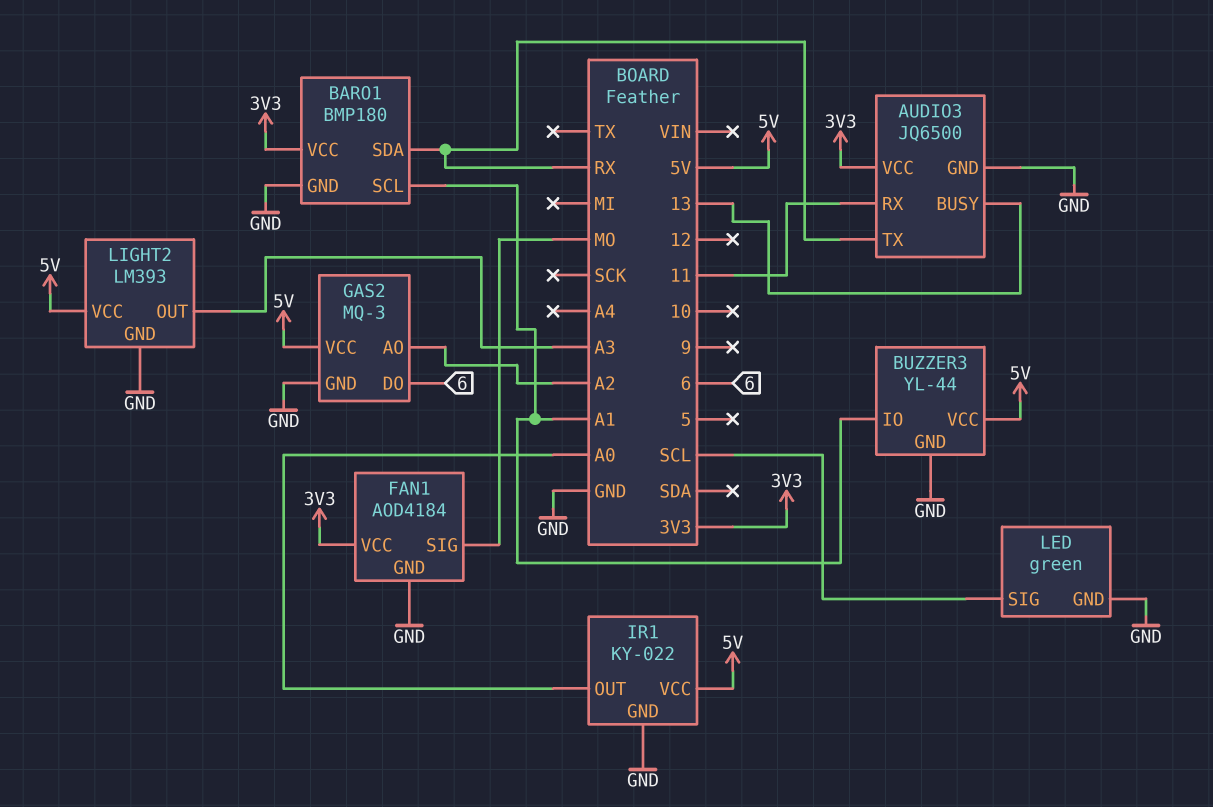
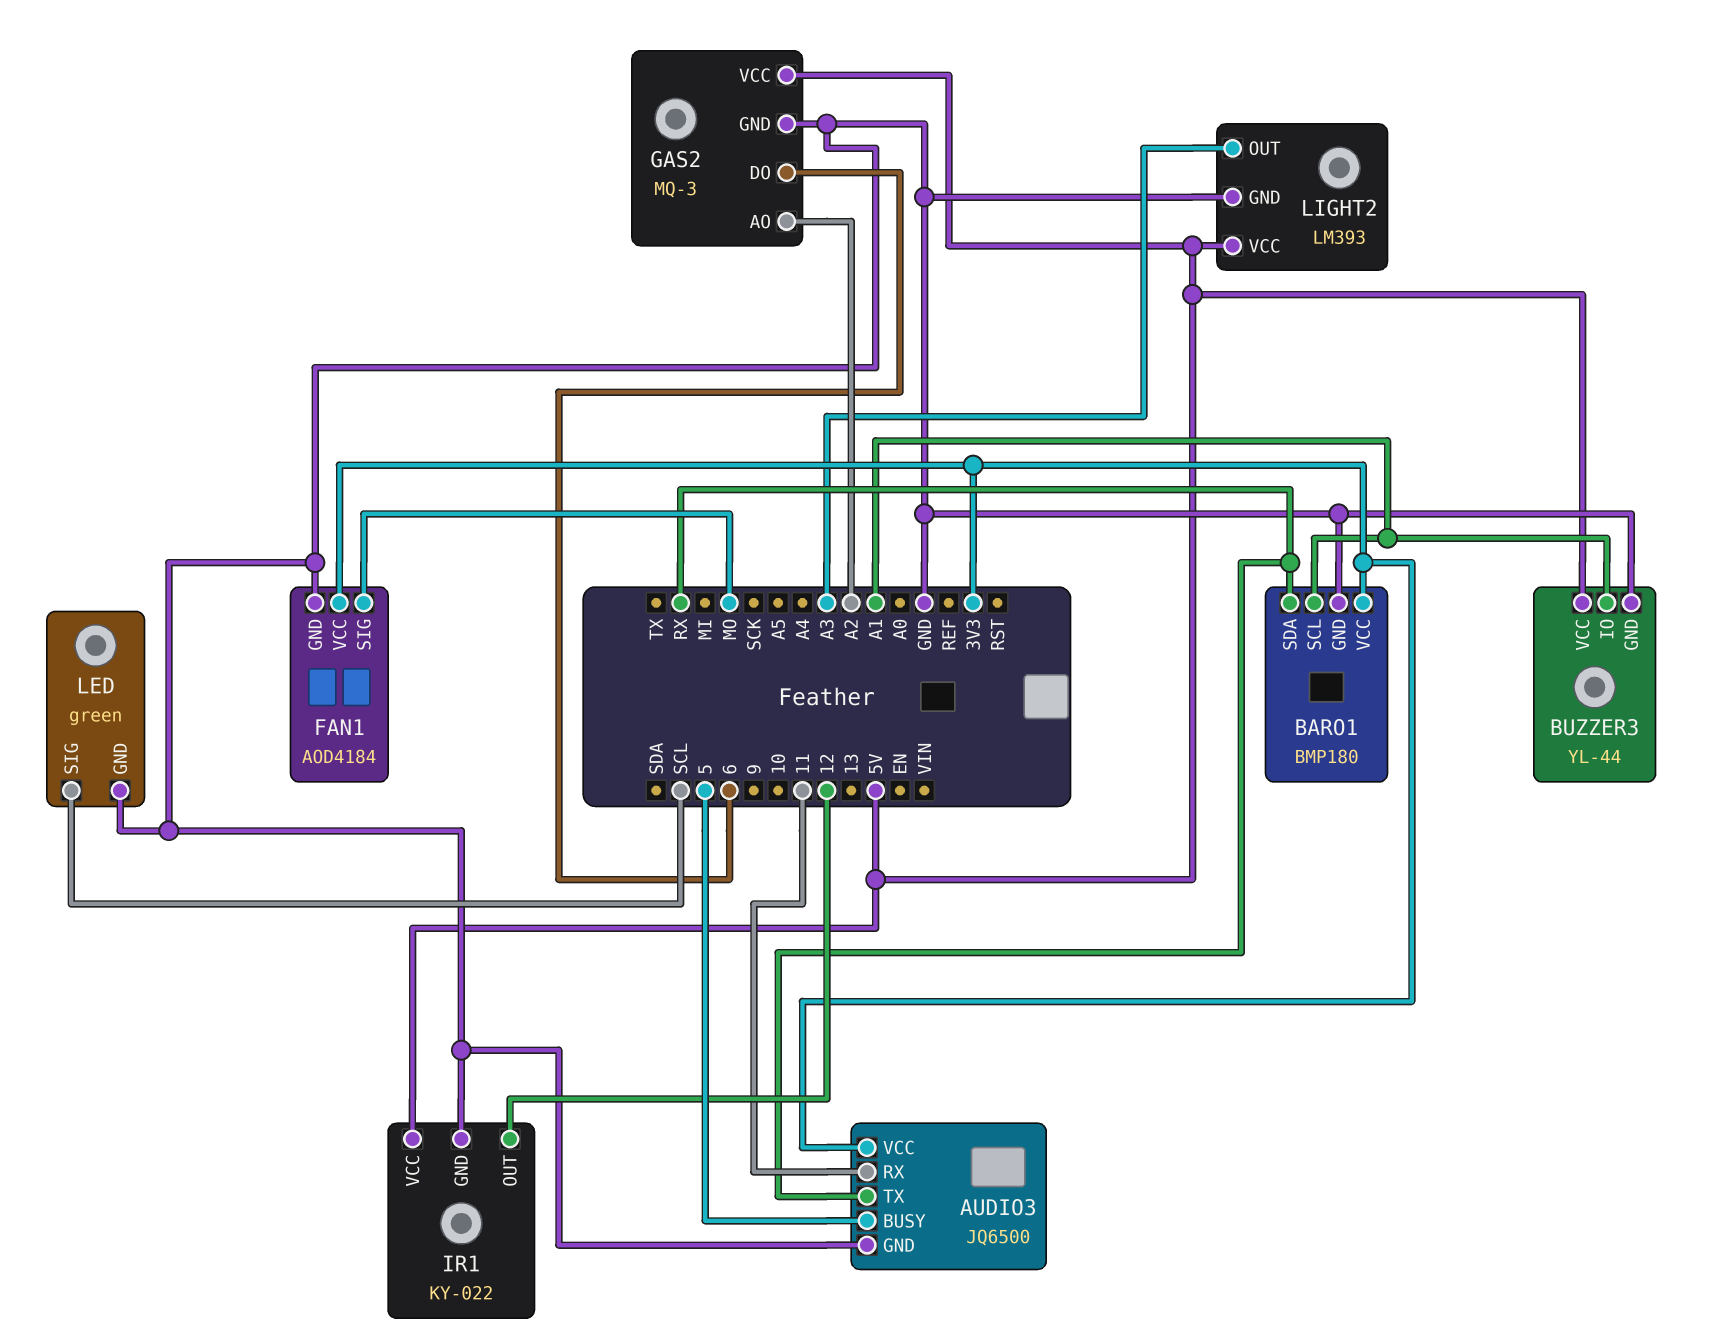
AUDIO3 pin BUSY: 13 -> 5
IR1 pin OUT: A0 -> 12

